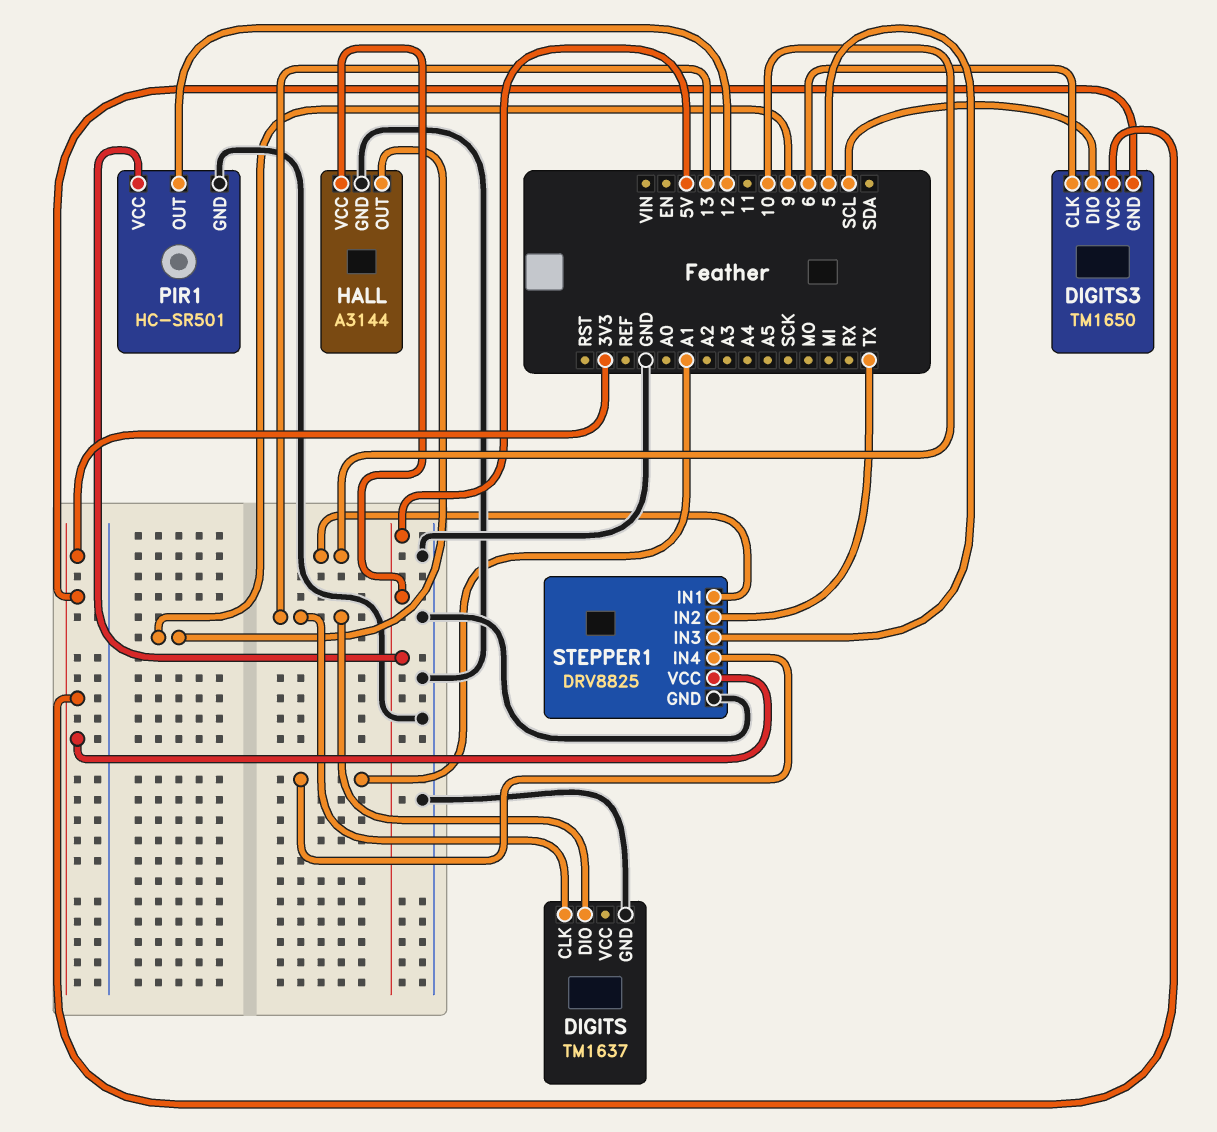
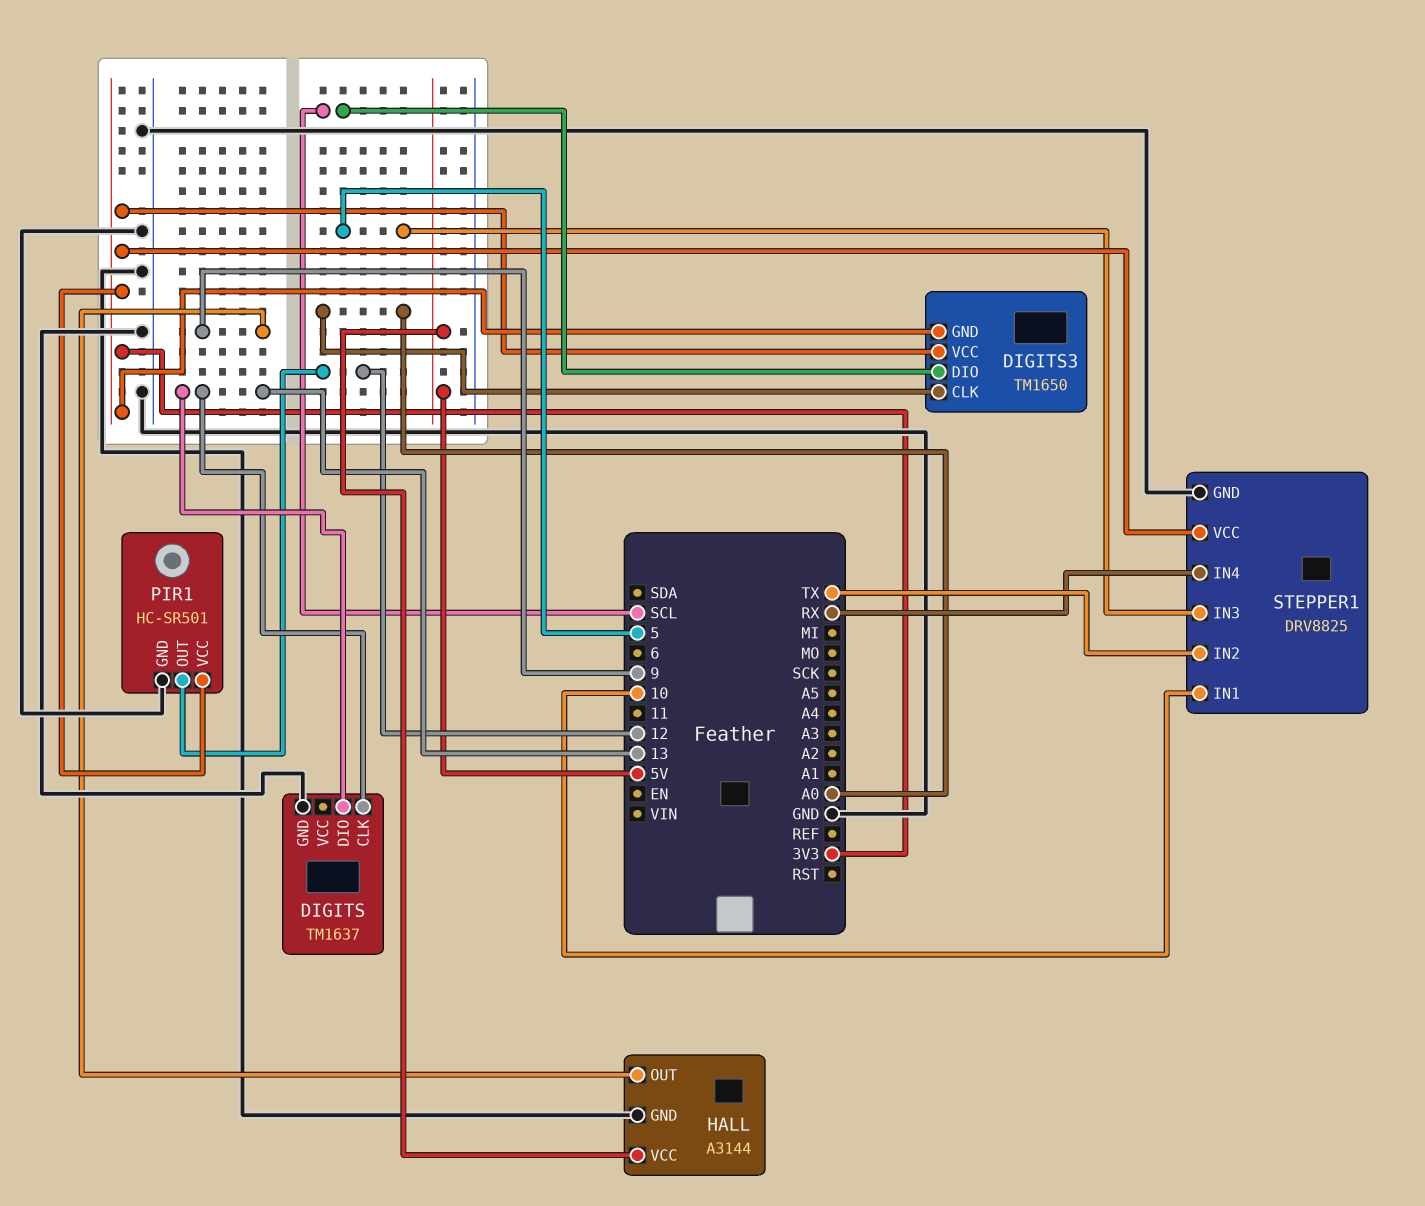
DIGITS3 pin CLK: 6 -> A0
PIR1 pin VCC: 5V -> 3V3
STEPPER1 pin IN4: A1 -> RX

